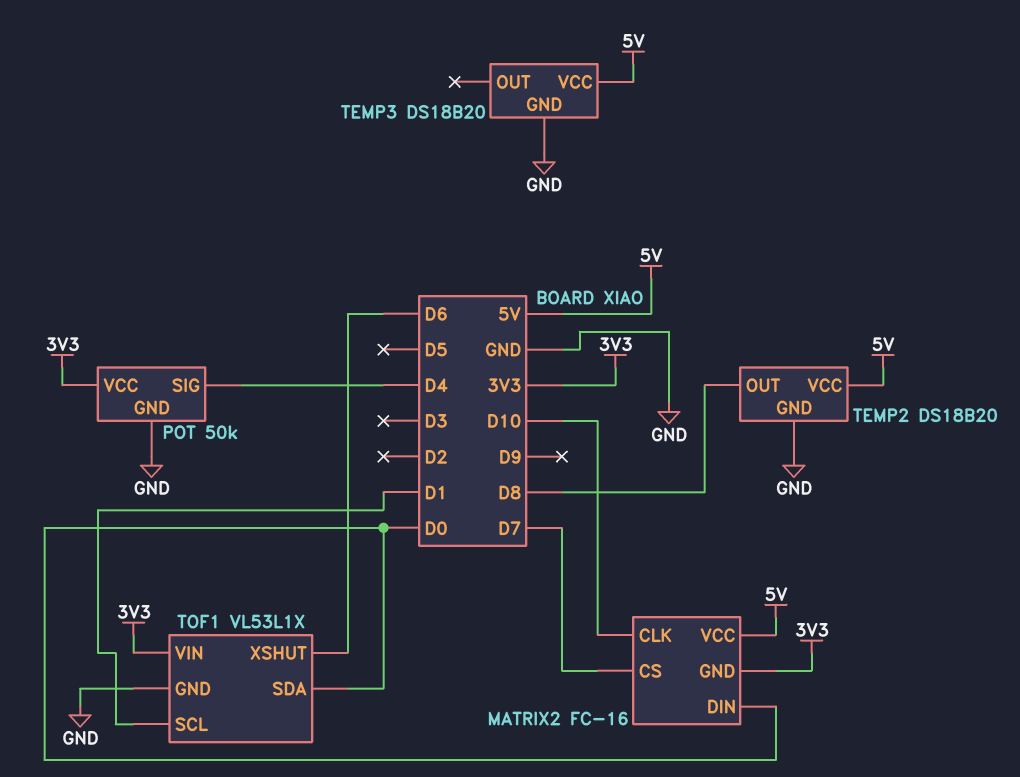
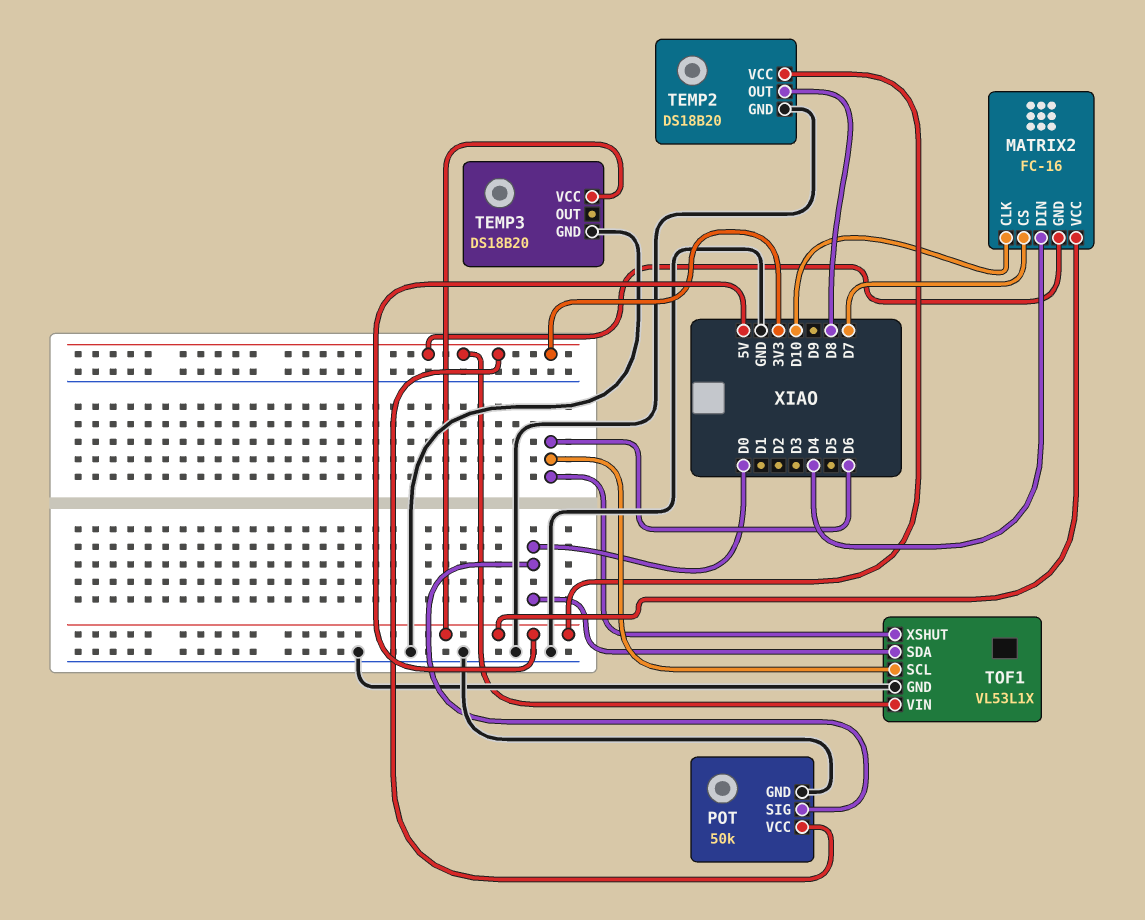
MATRIX2 pin DIN: D0 -> D4
POT pin SIG: D4 -> D0
TOF1 pin SCL: D1 -> D6

